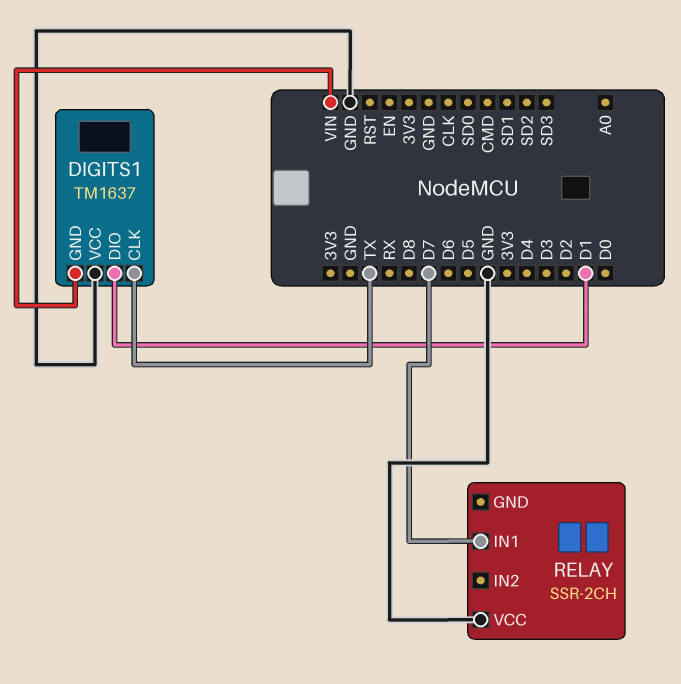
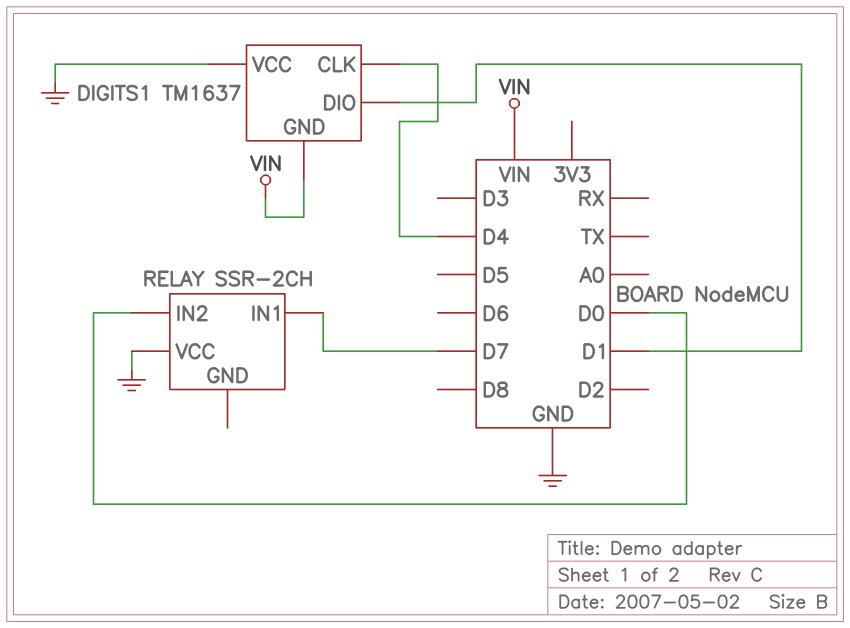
DIGITS1 pin CLK: TX -> D4
RELAY pin IN2: none -> D0

